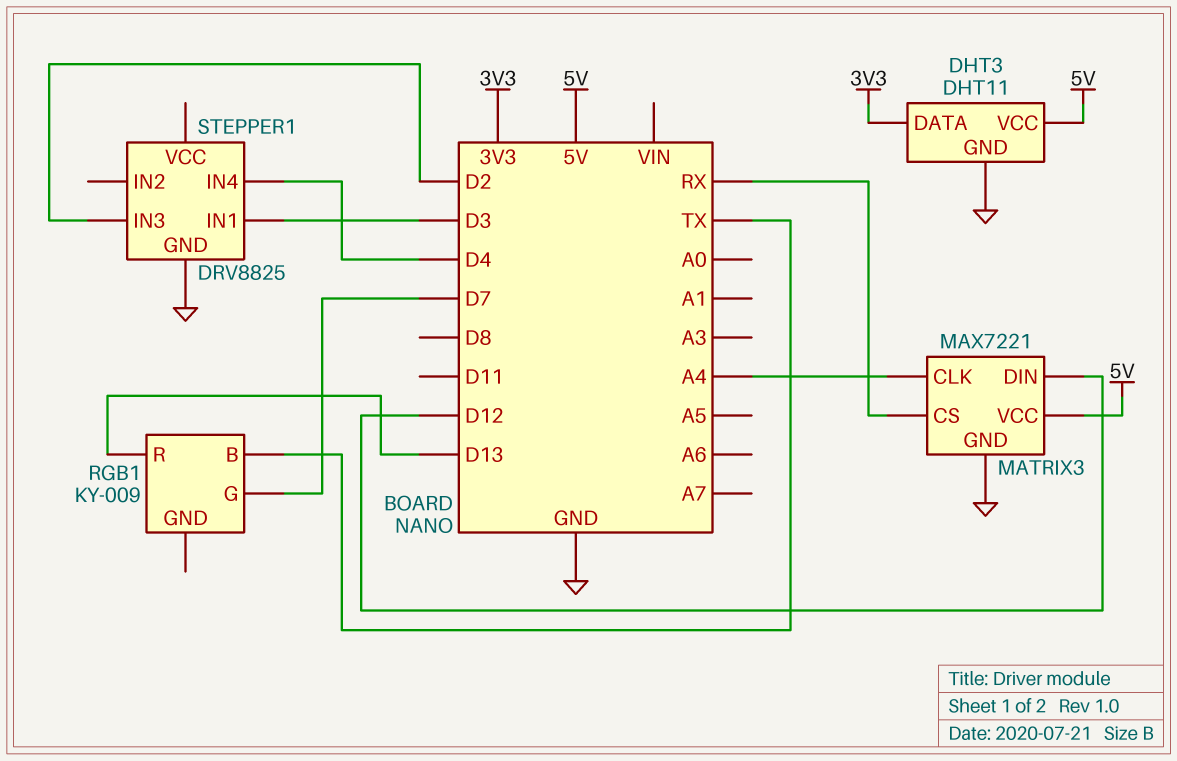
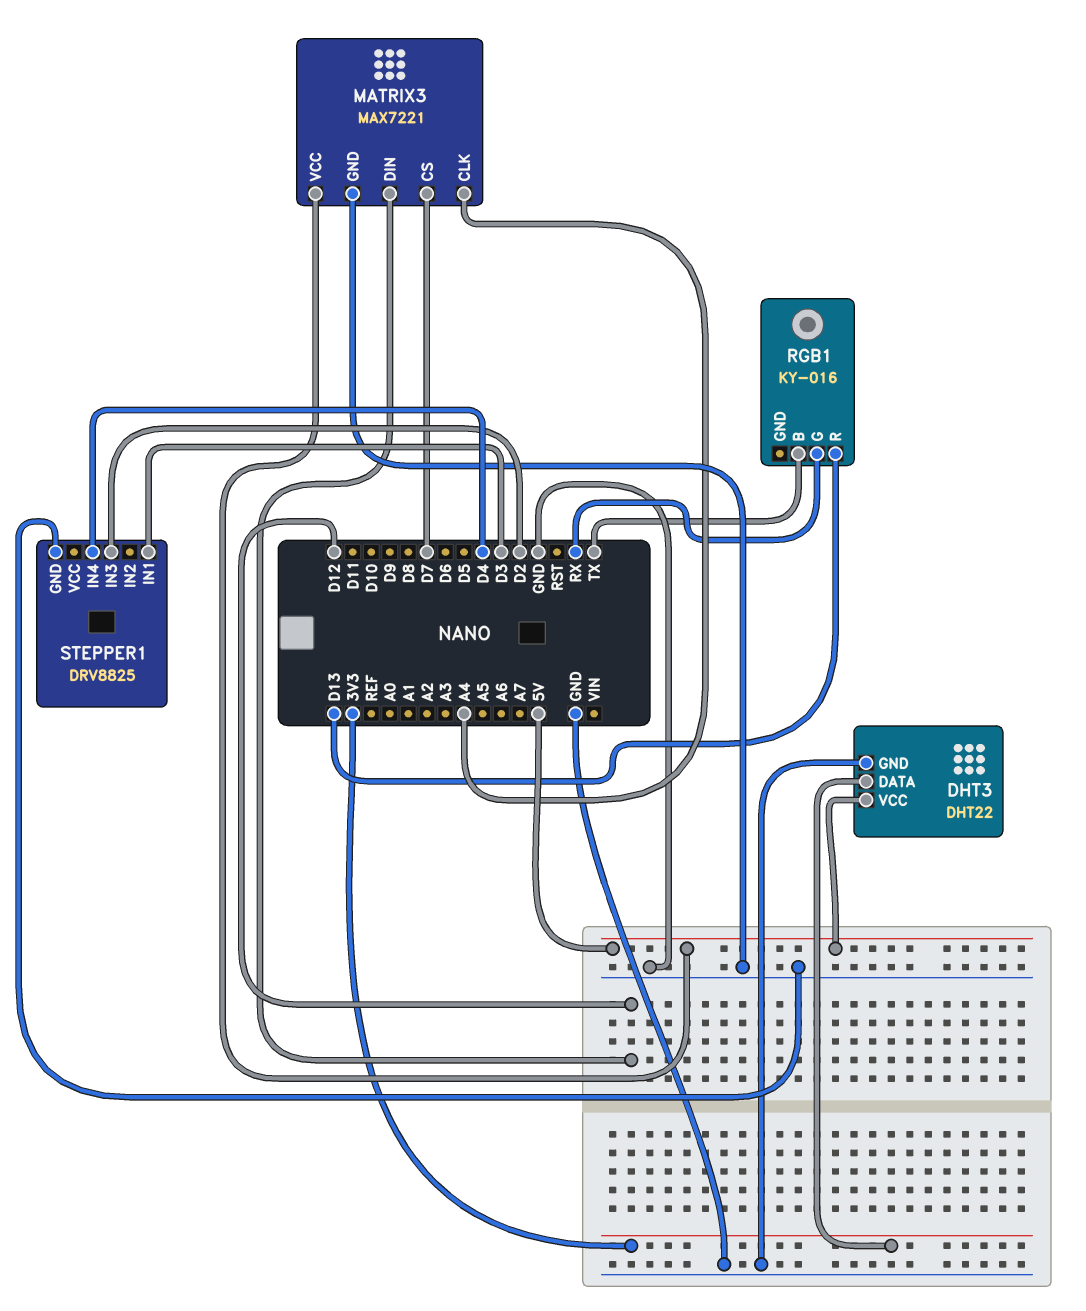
DHT3: DHT11 -> DHT22
MATRIX3 pin CS: RX -> D7
RGB1: KY-009 -> KY-016
RGB1 pin G: D7 -> RX

